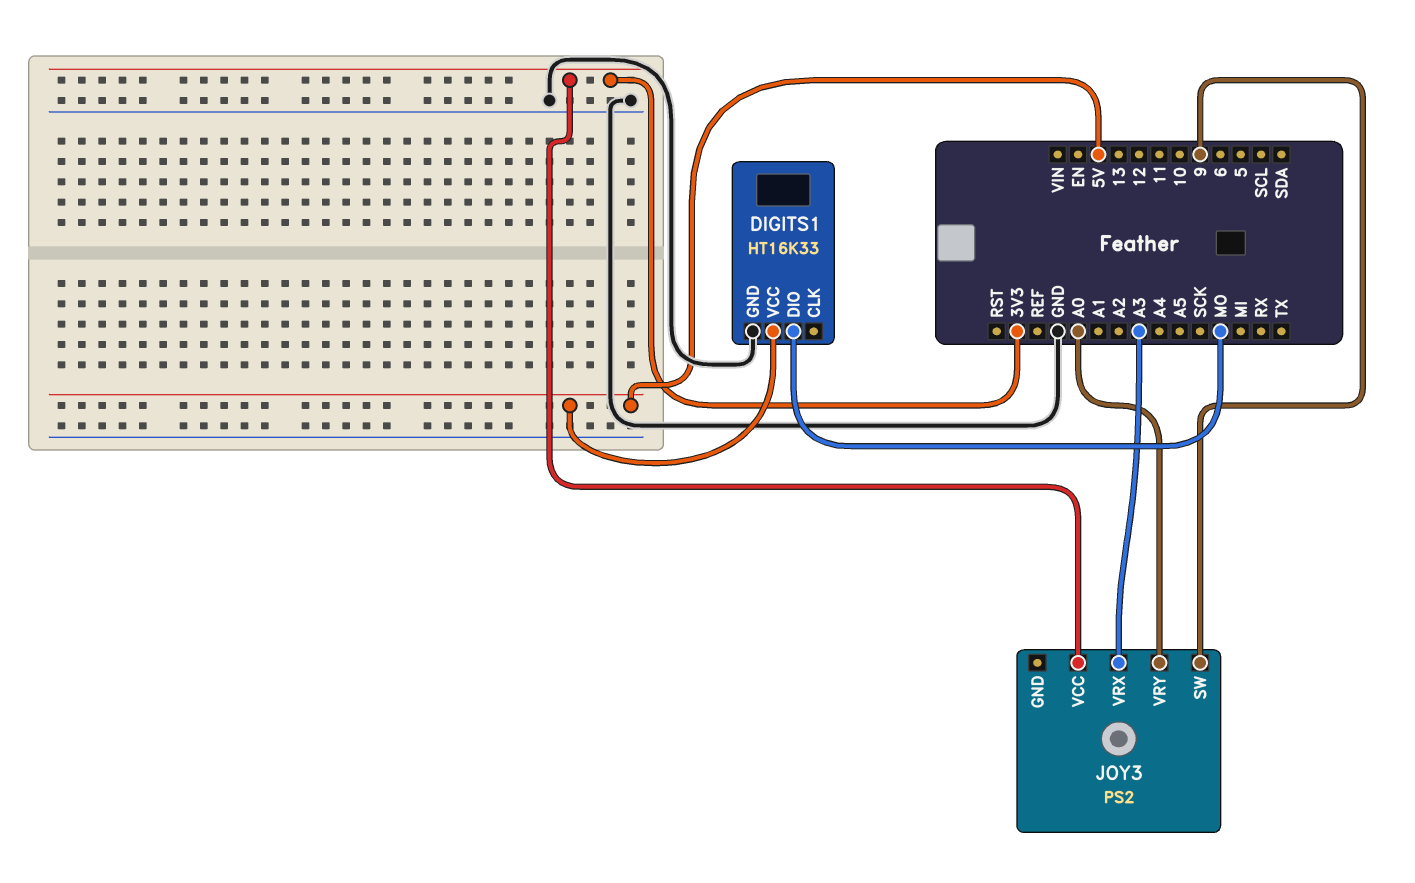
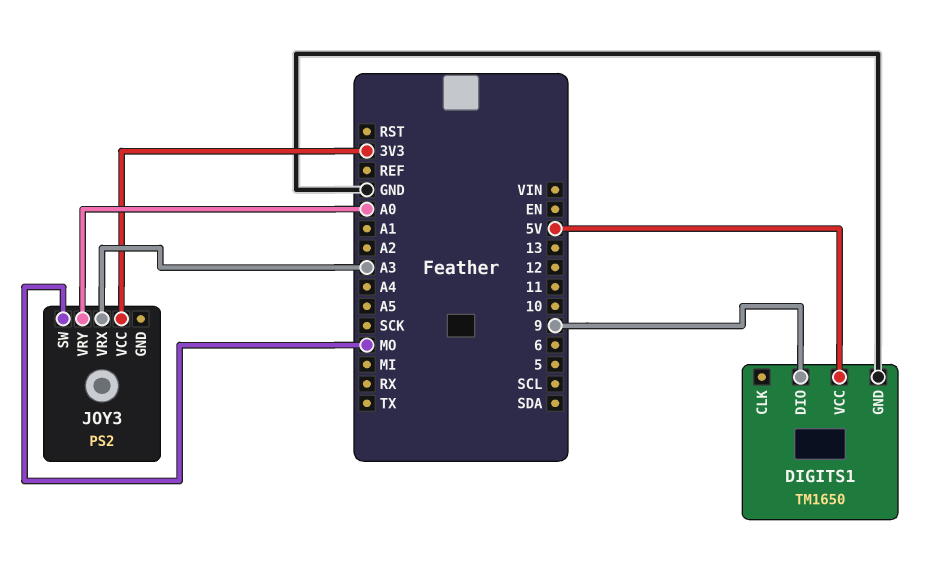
DIGITS1: HT16K33 -> TM1650
DIGITS1 pin DIO: MO -> 9
JOY3 pin SW: 9 -> MO

